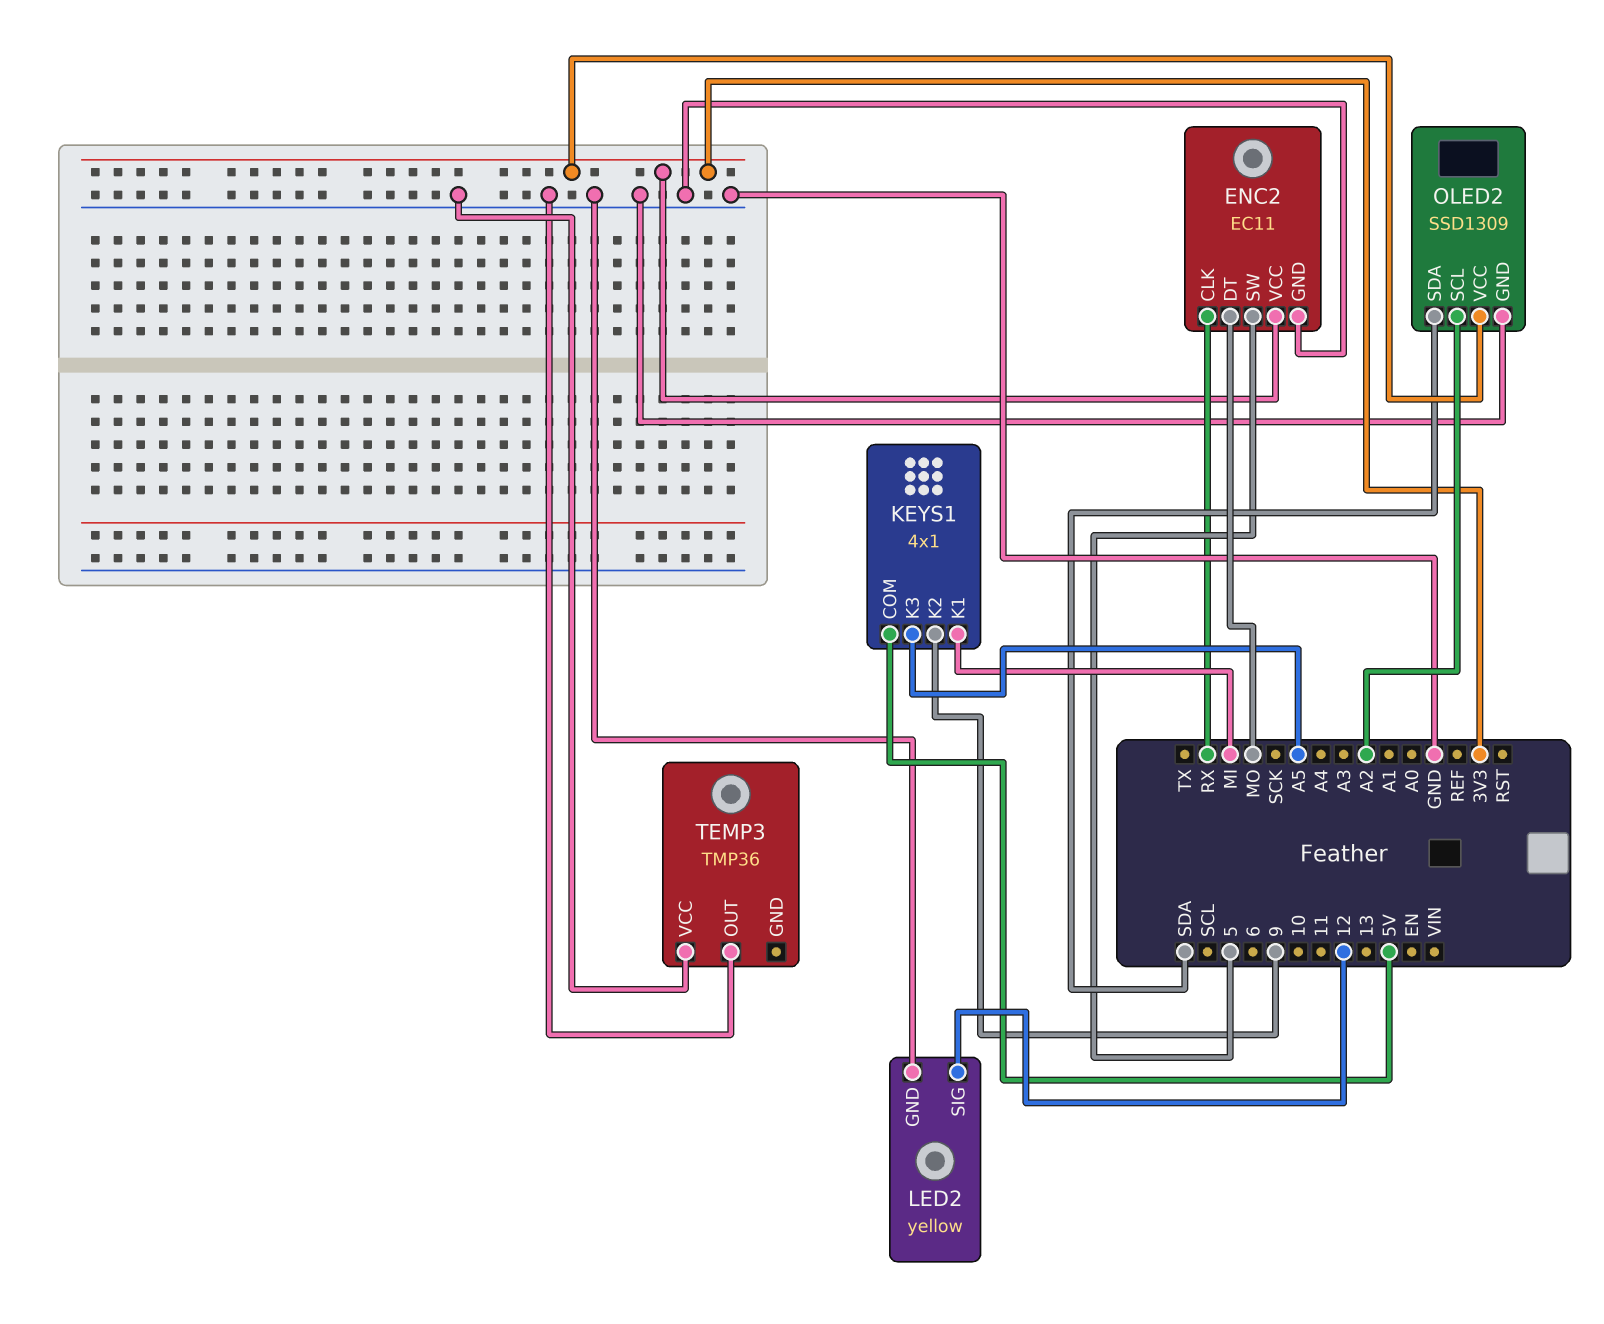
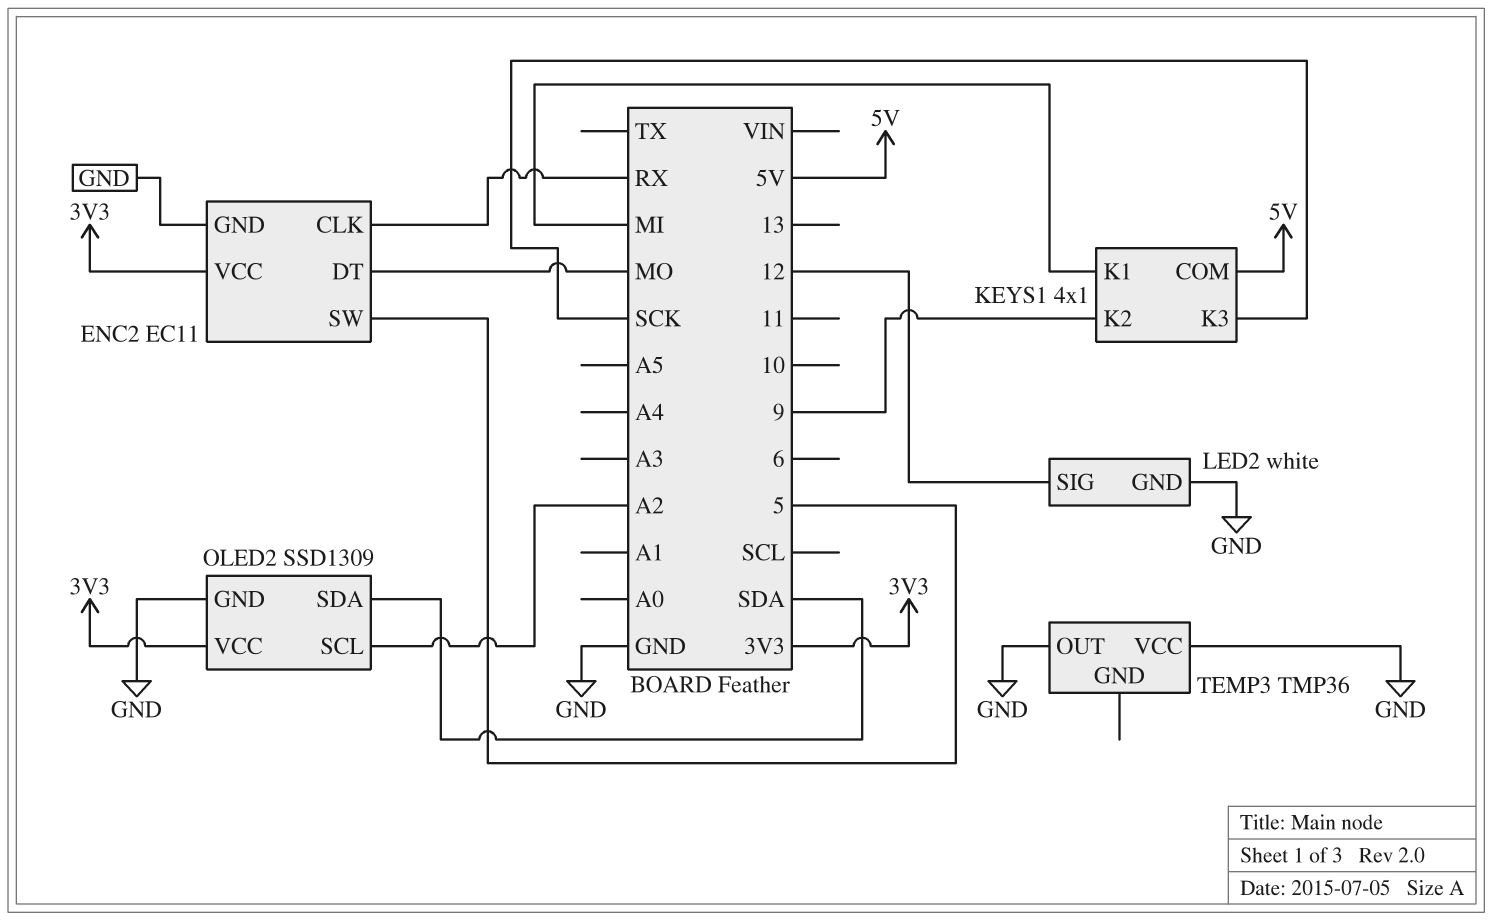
KEYS1 pin K3: A5 -> SCK
LED2: yellow -> white

